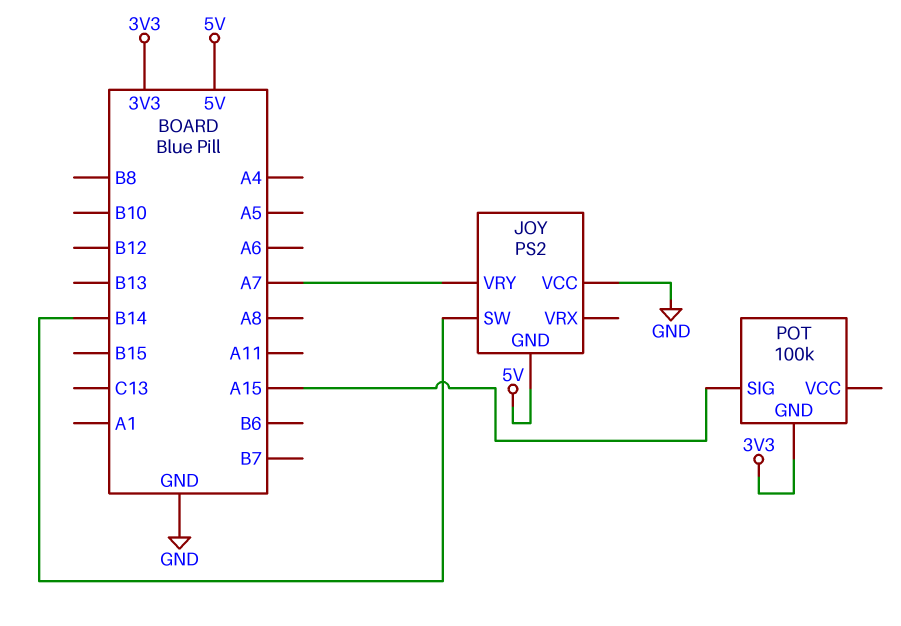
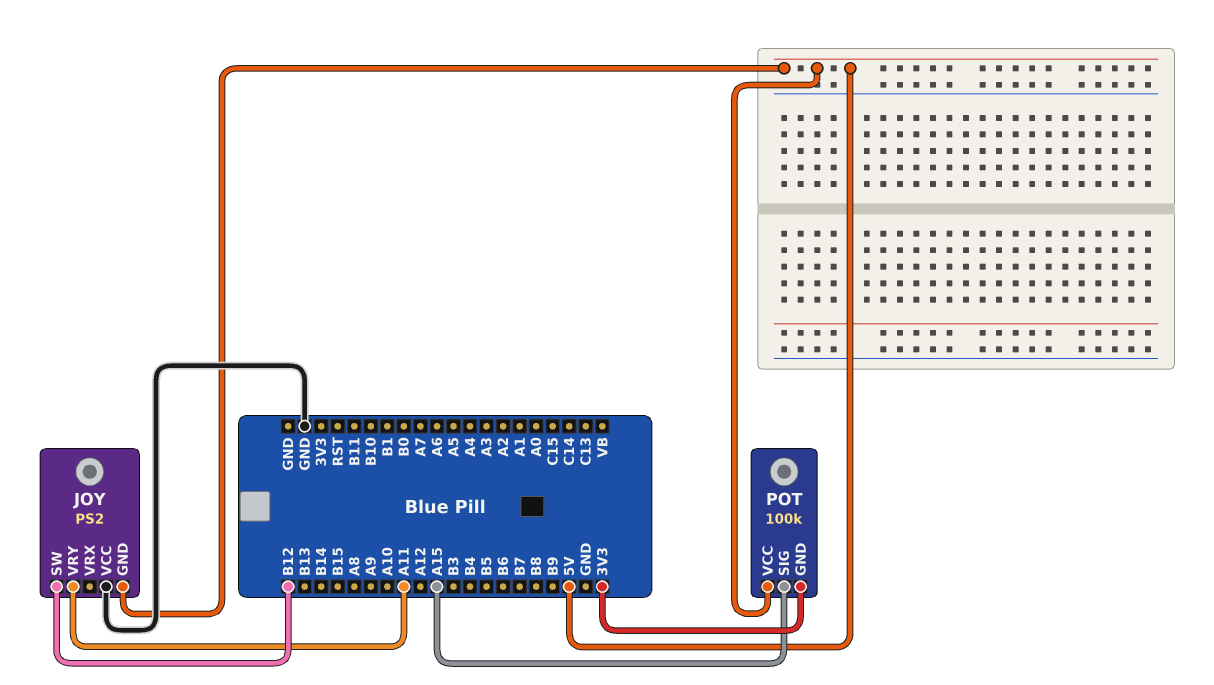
JOY pin SW: B14 -> B12
JOY pin VRY: A7 -> A11
POT pin VCC: none -> 5V

